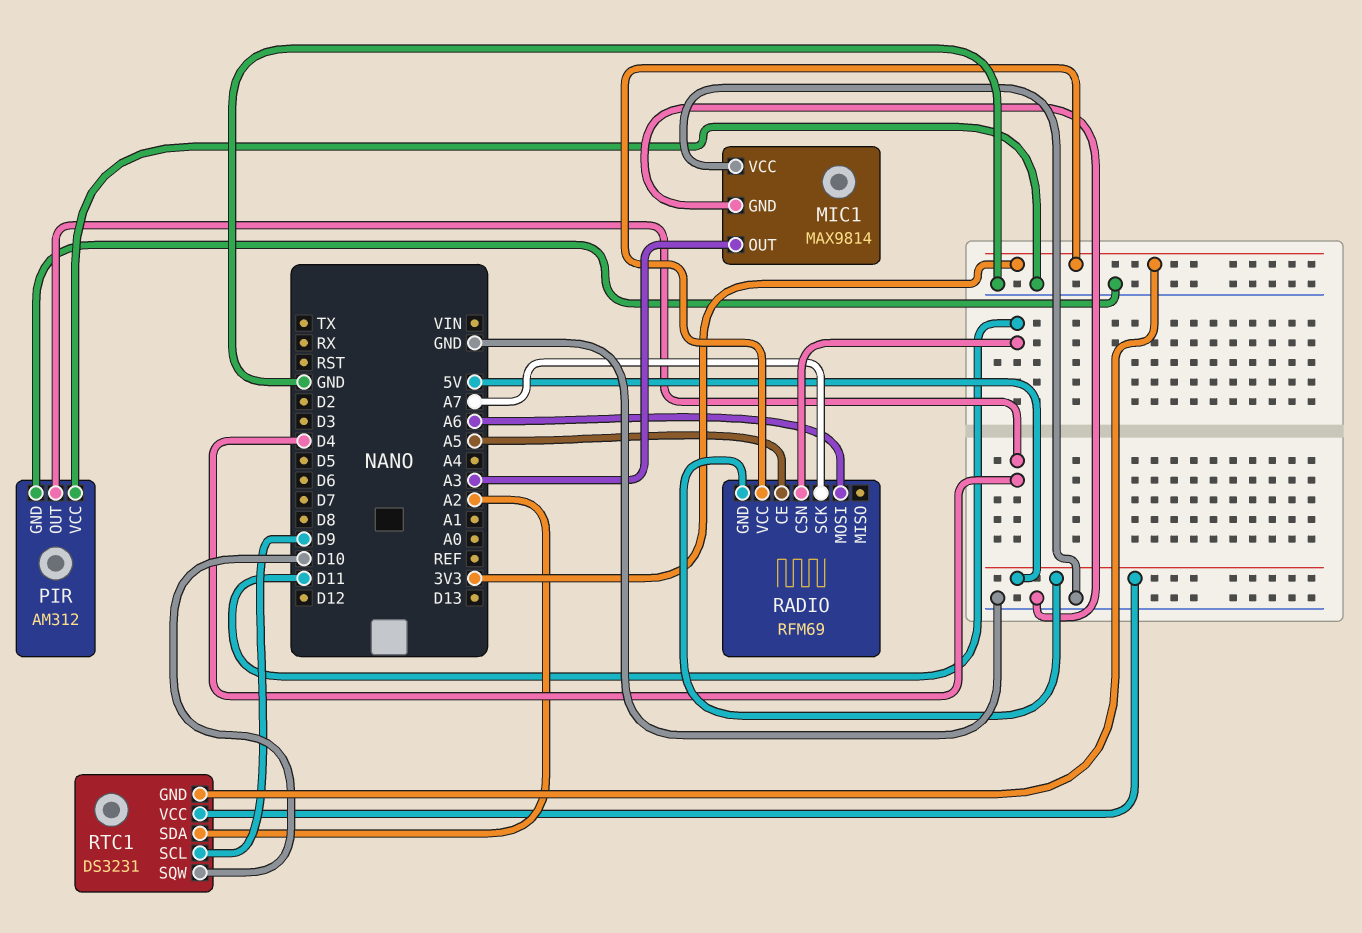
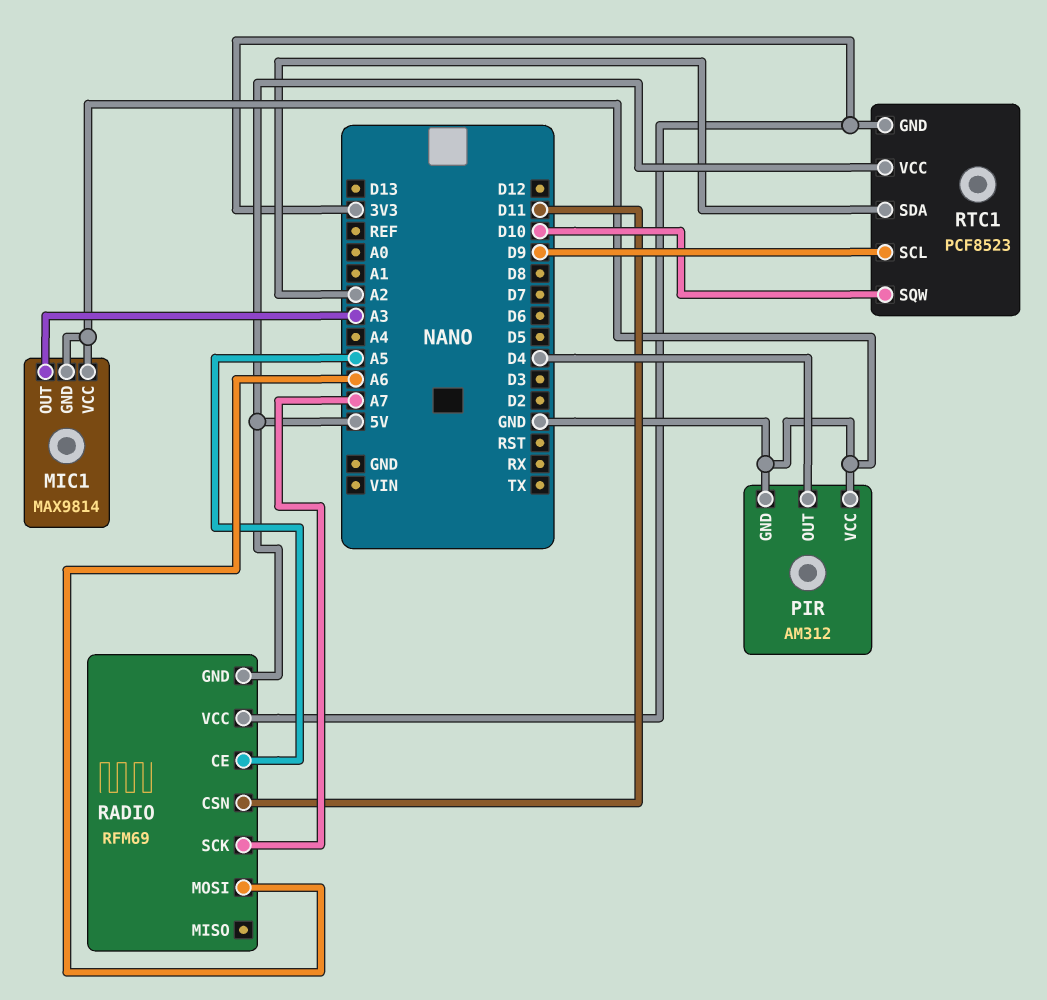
RTC1: DS3231 -> PCF8523

